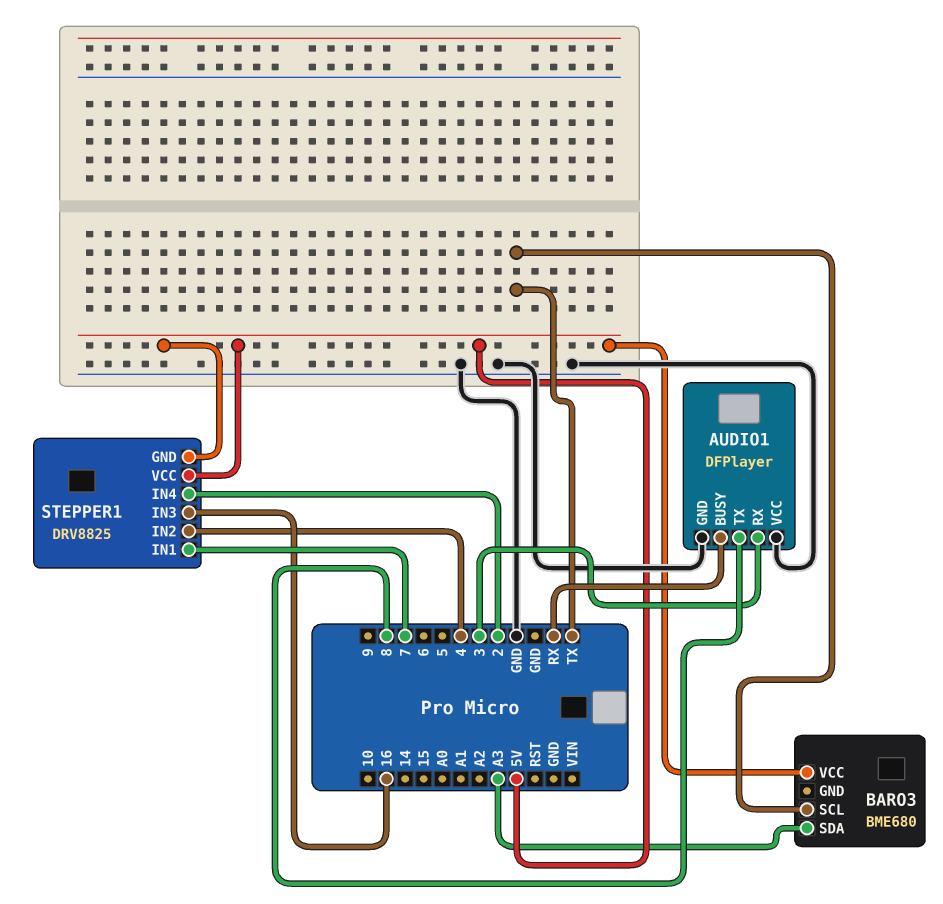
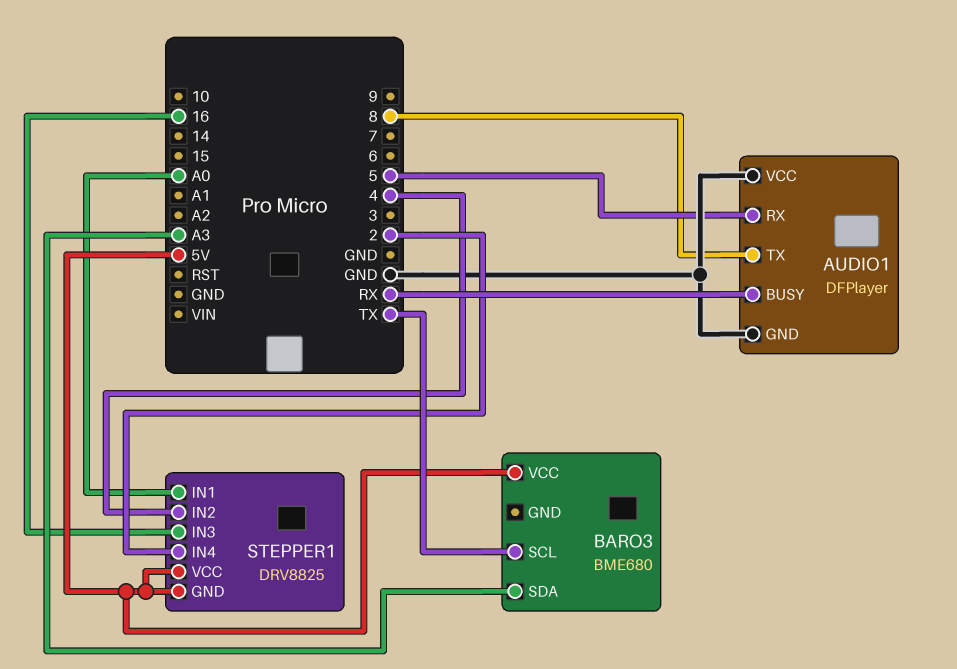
AUDIO1 pin RX: 3 -> 5
STEPPER1 pin IN1: 7 -> A0

